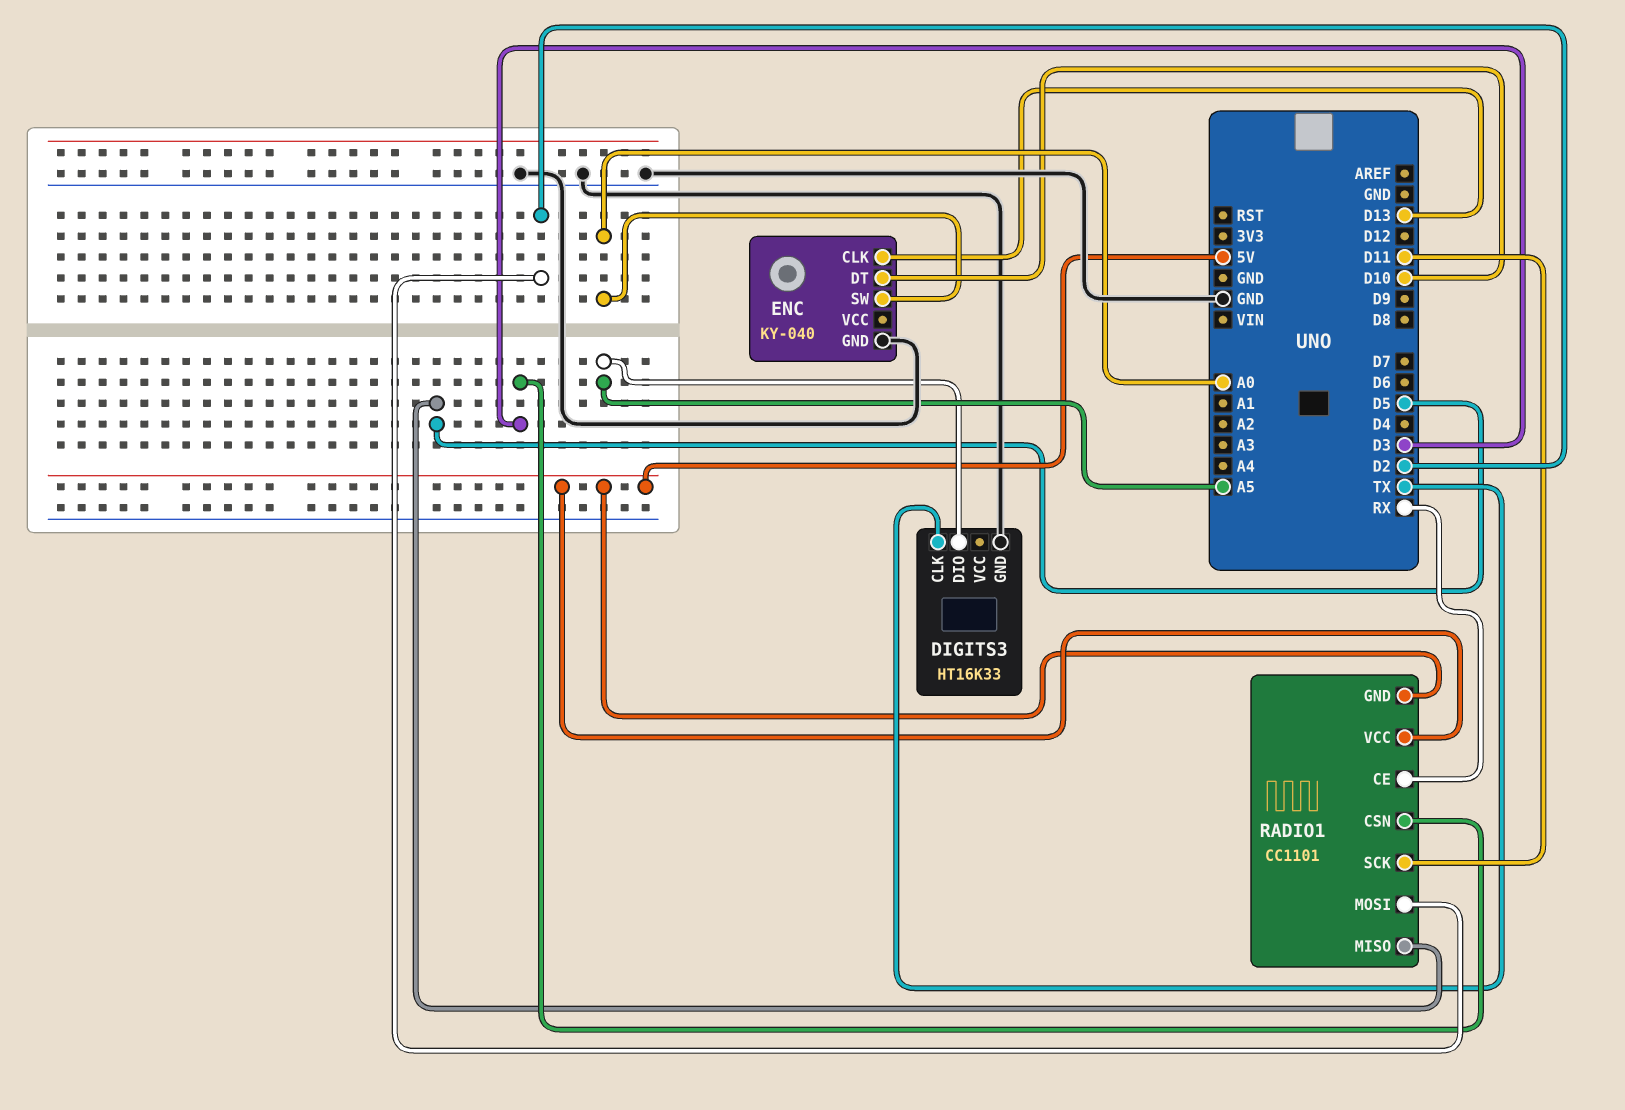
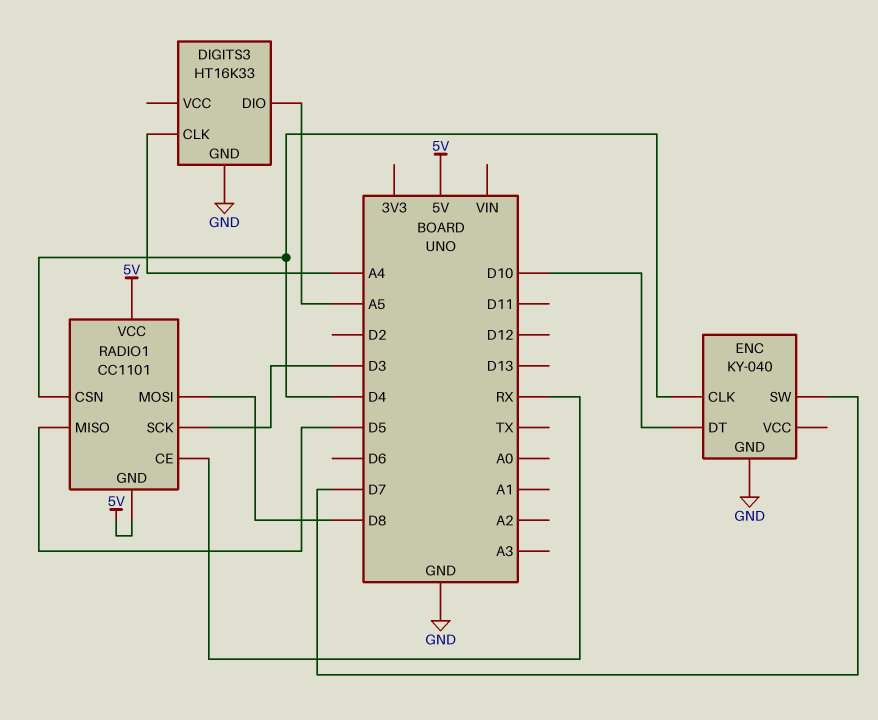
DIGITS3 pin CLK: TX -> A4
ENC pin CLK: D13 -> D4
ENC pin SW: A0 -> D7
RADIO1 pin CSN: D3 -> D4
RADIO1 pin MOSI: D2 -> D8
RADIO1 pin SCK: D11 -> D3

